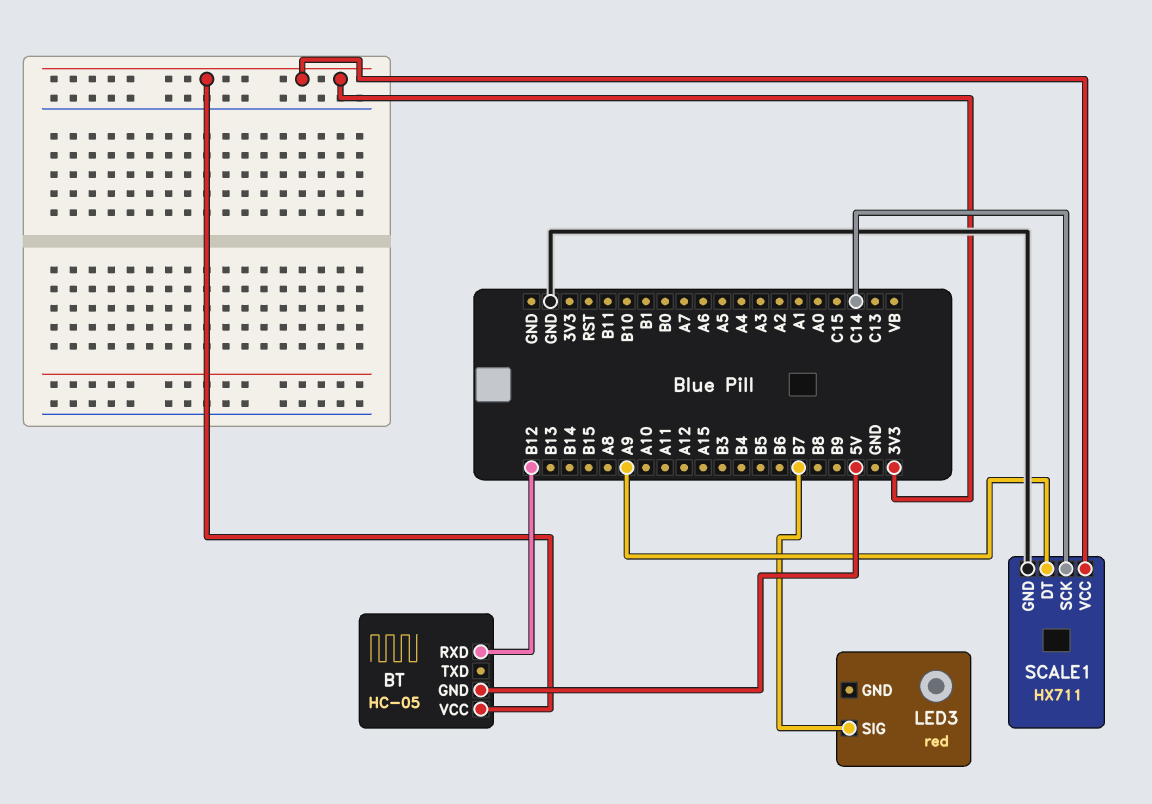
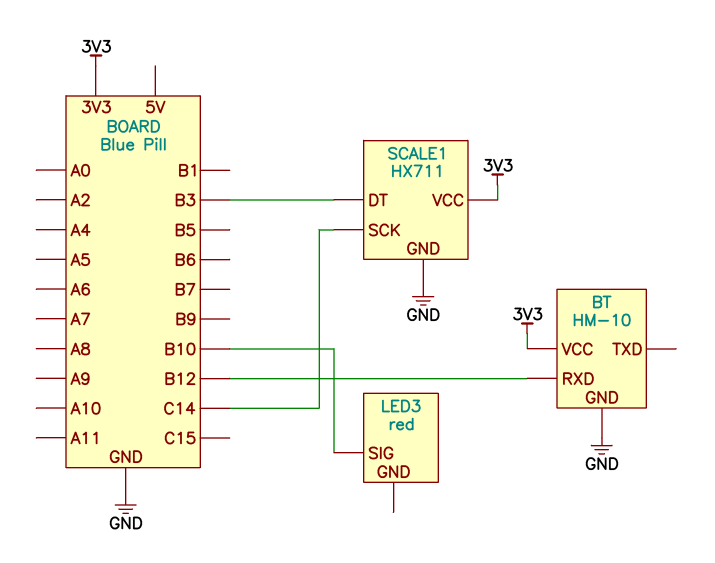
BT: HC-05 -> HM-10
BT pin GND: 5V -> GND
LED3 pin SIG: B7 -> B10
SCALE1 pin DT: A9 -> B3

